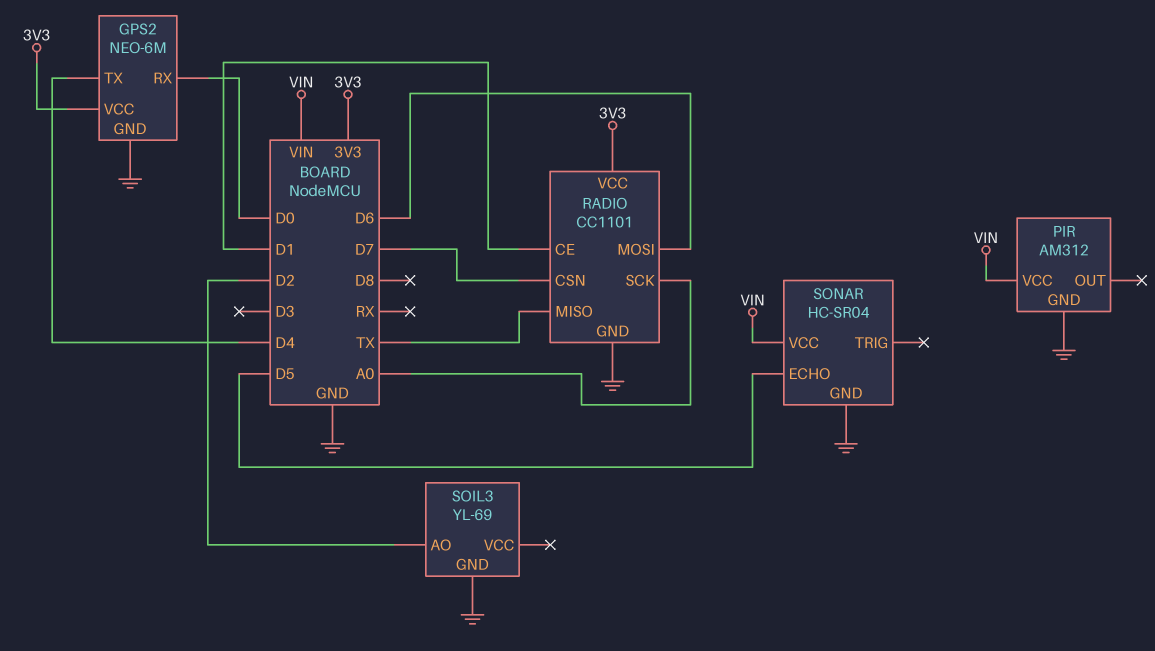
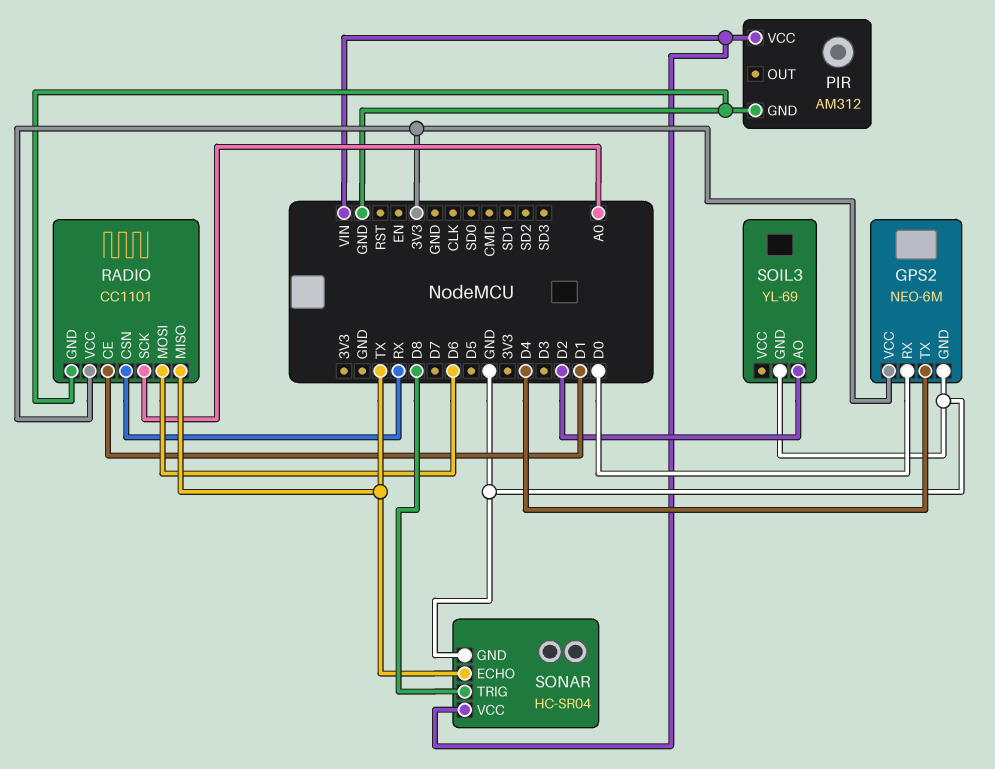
RADIO pin CSN: D7 -> RX
SONAR pin ECHO: D5 -> TX
SONAR pin TRIG: none -> D8

